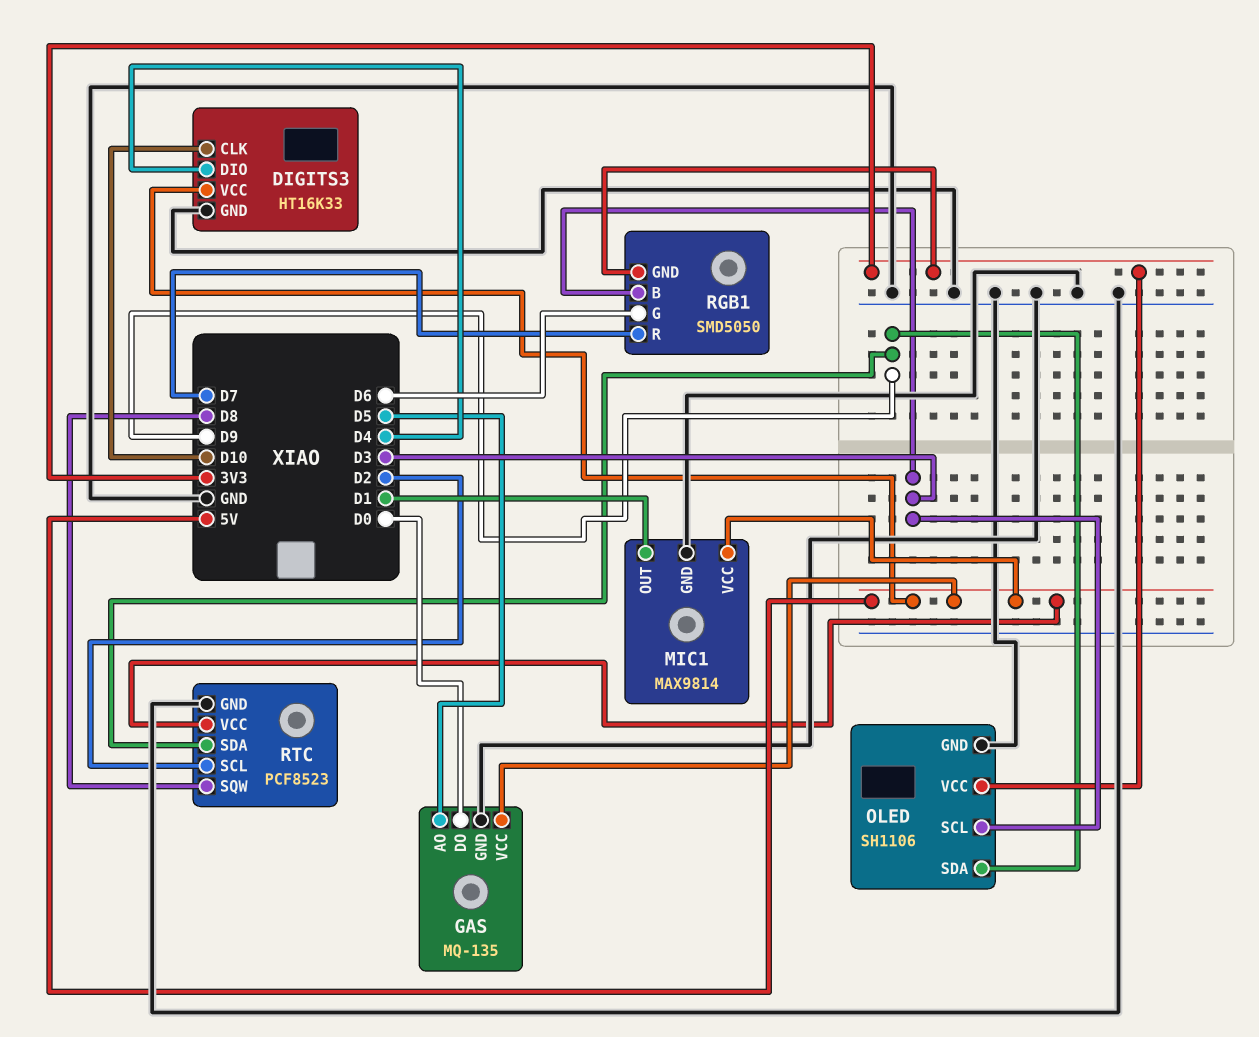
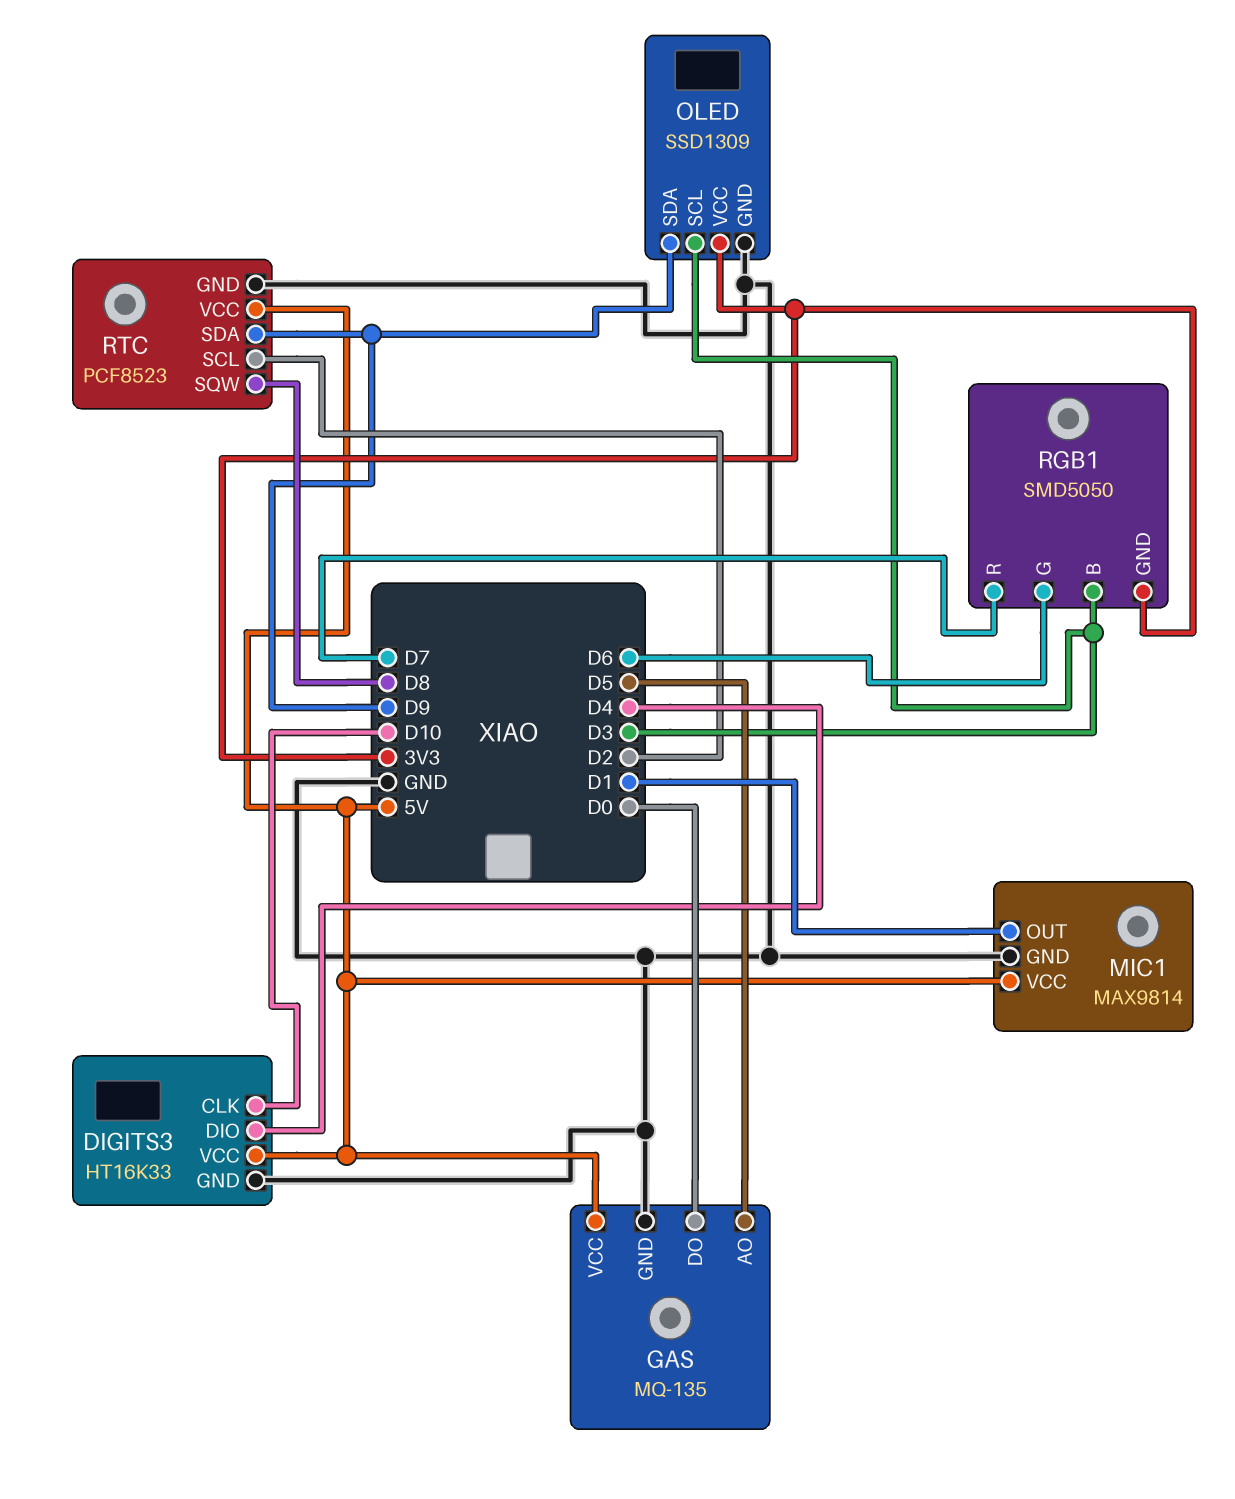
OLED: SH1106 -> SSD1309

